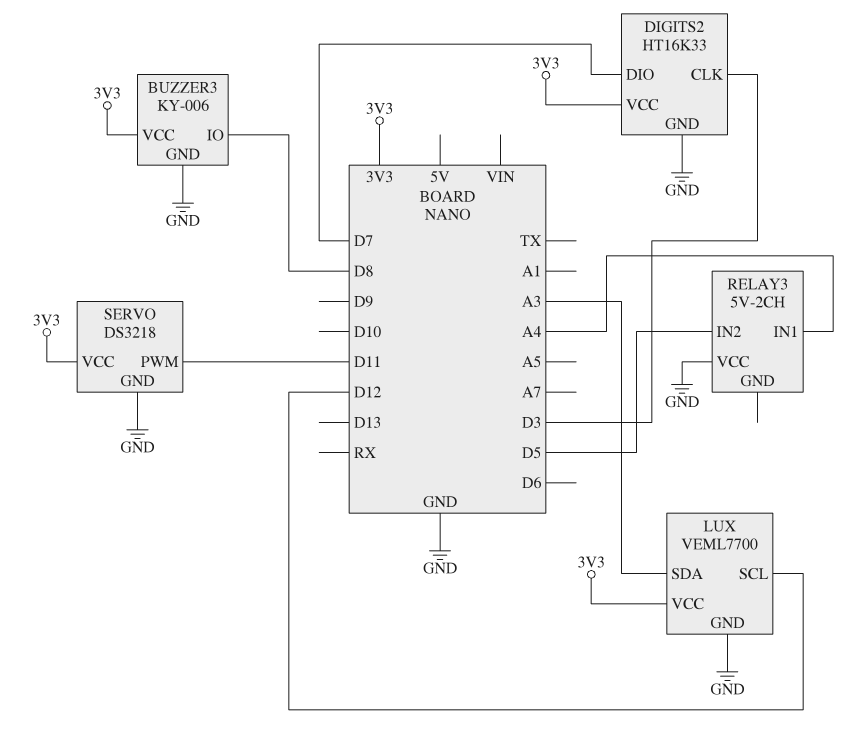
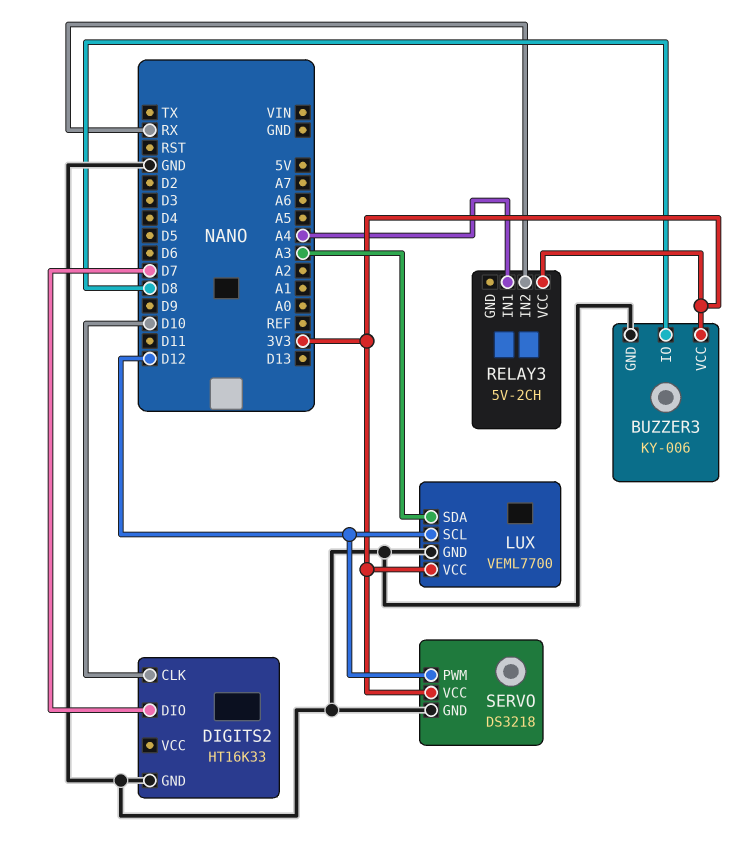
DIGITS2 pin CLK: D3 -> D10
DIGITS2 pin VCC: 3V3 -> none
RELAY3 pin IN2: D5 -> RX
RELAY3 pin VCC: GND -> 3V3
SERVO pin PWM: D11 -> D12

